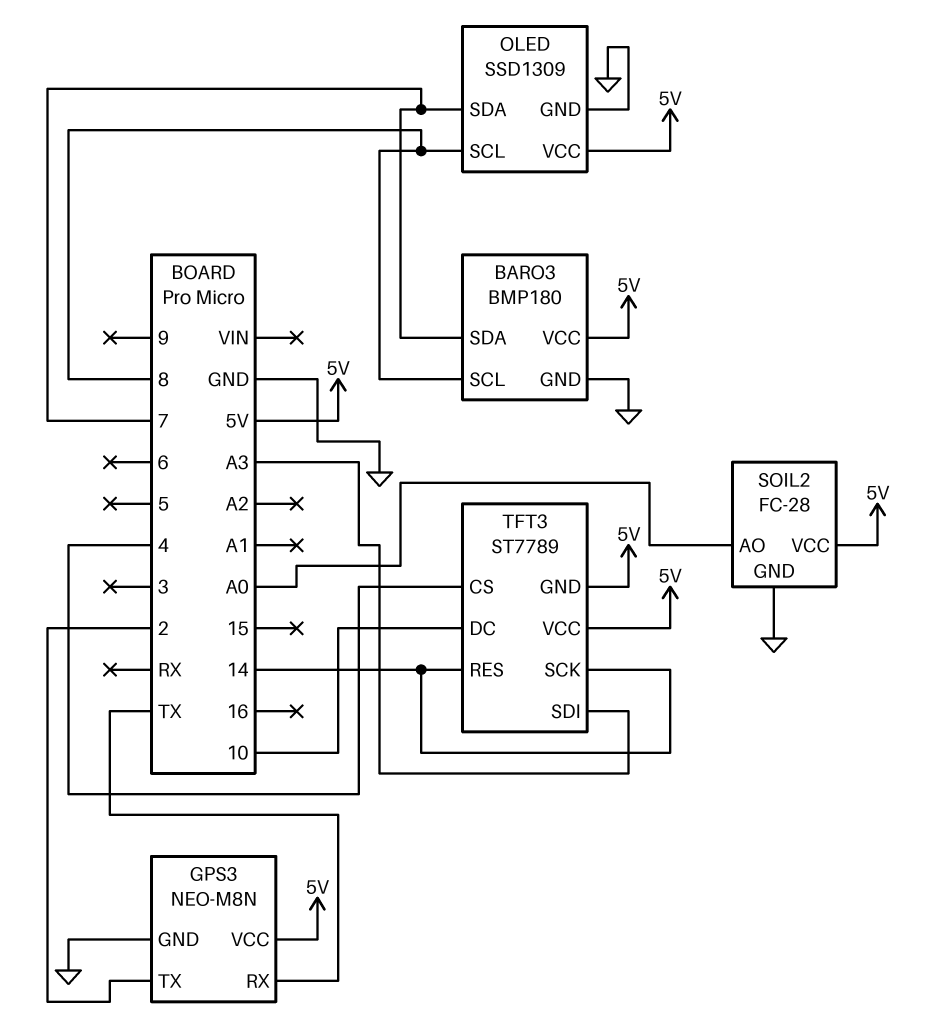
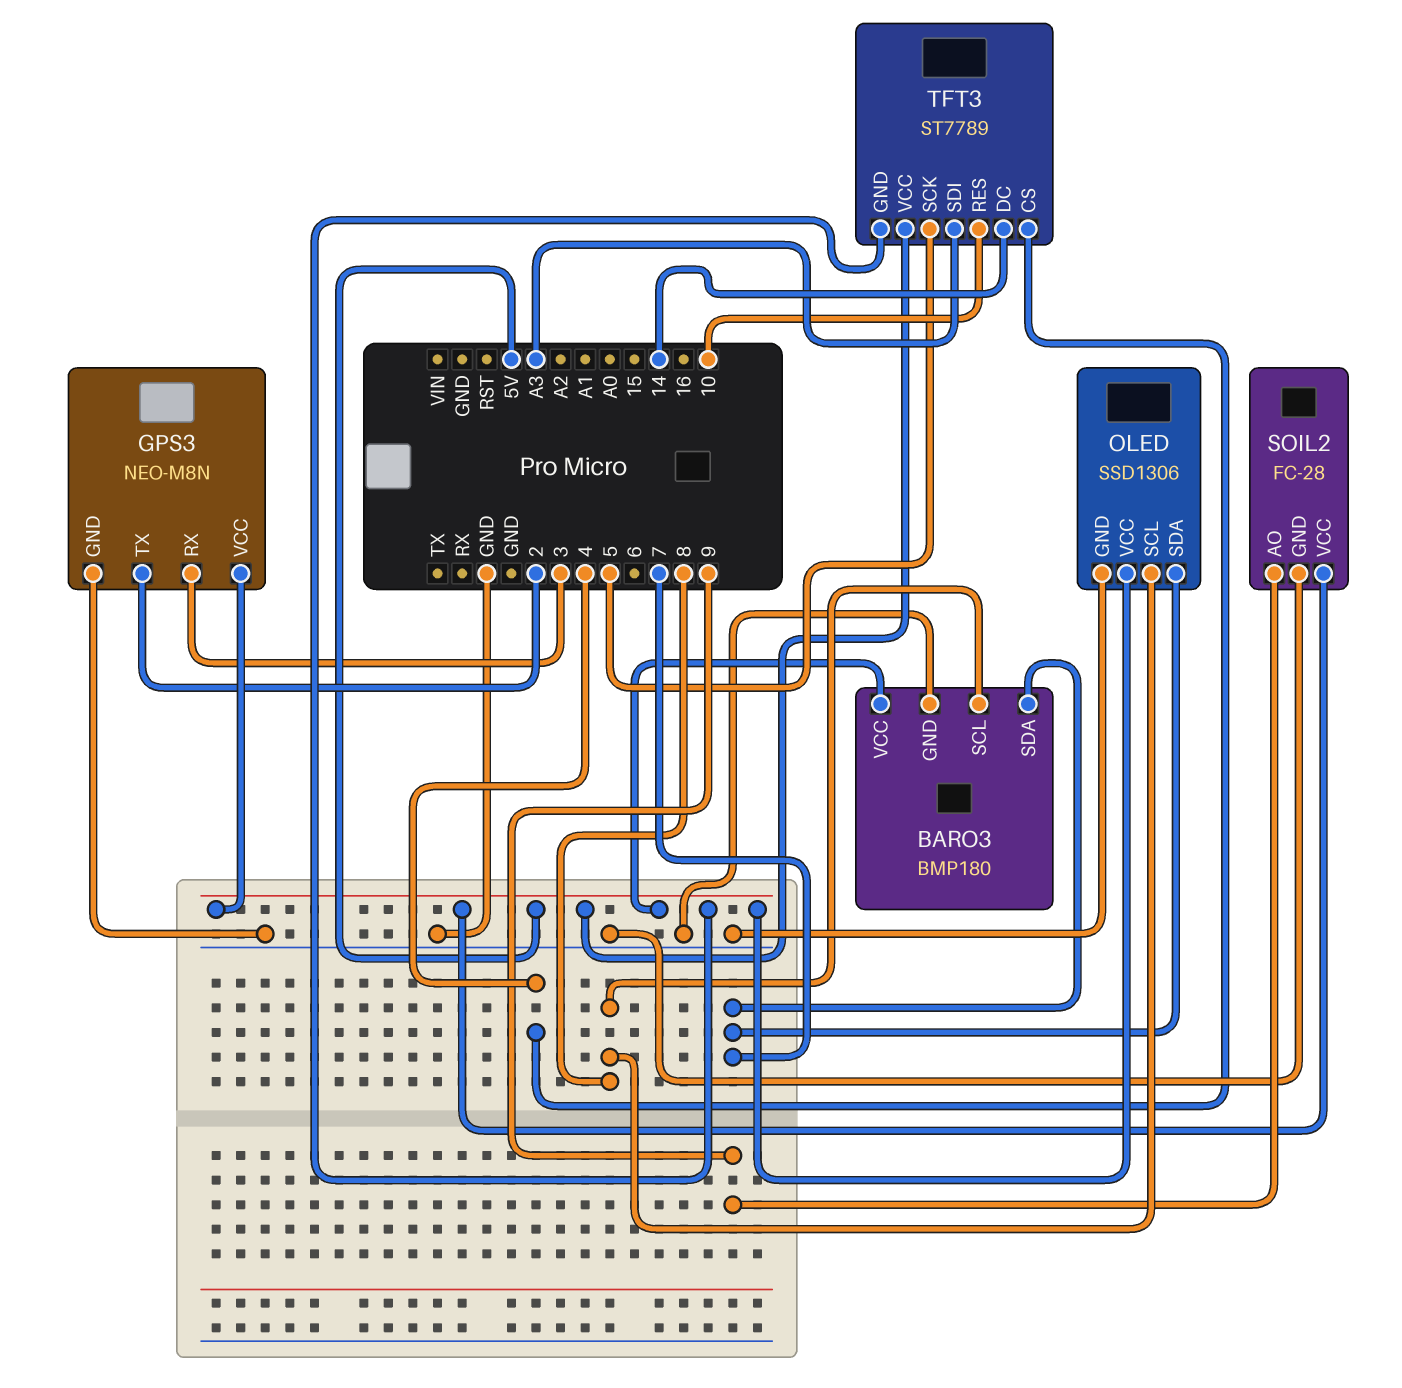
GPS3 pin RX: TX -> 3
OLED: SSD1309 -> SSD1306
SOIL2 pin AO: A0 -> 9
TFT3 pin DC: 10 -> 14
TFT3 pin RES: 14 -> 10
TFT3 pin SCK: 14 -> 5

